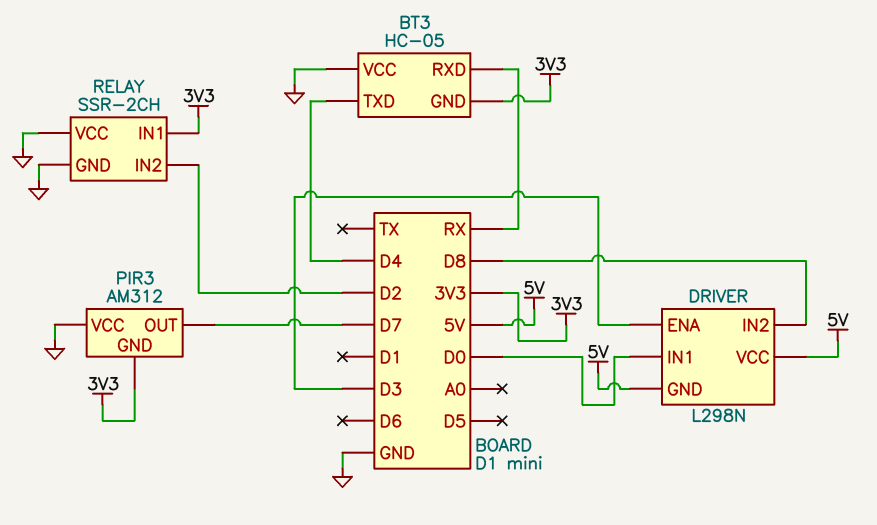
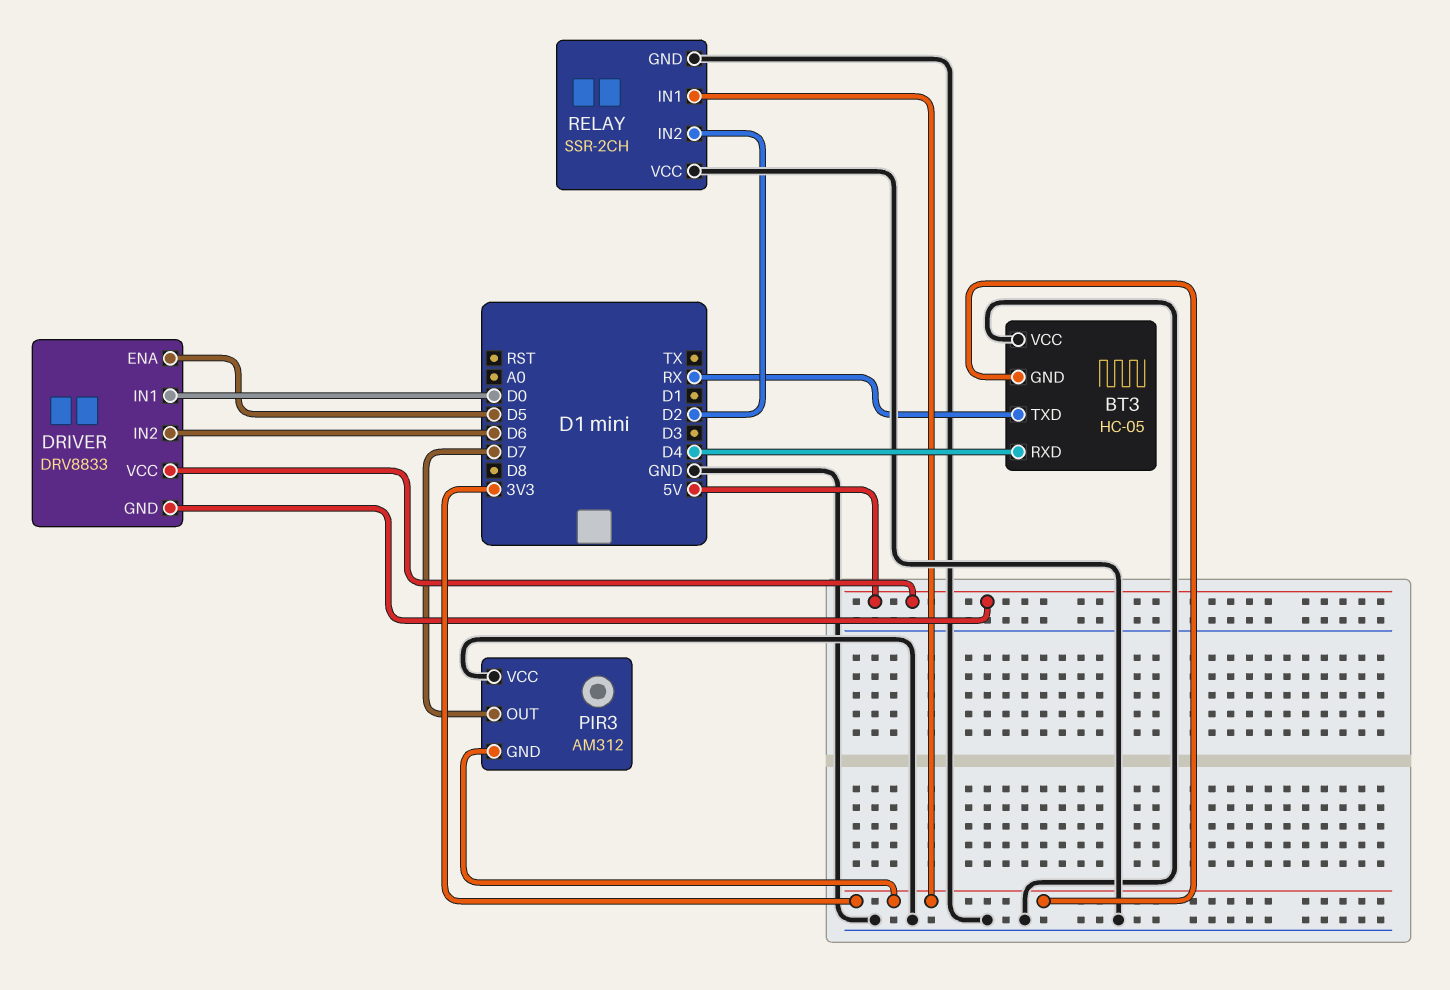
BT3 pin RXD: RX -> D4
BT3 pin TXD: D4 -> RX
DRIVER: L298N -> DRV8833
DRIVER pin ENA: D3 -> D5
DRIVER pin IN2: D8 -> D6

